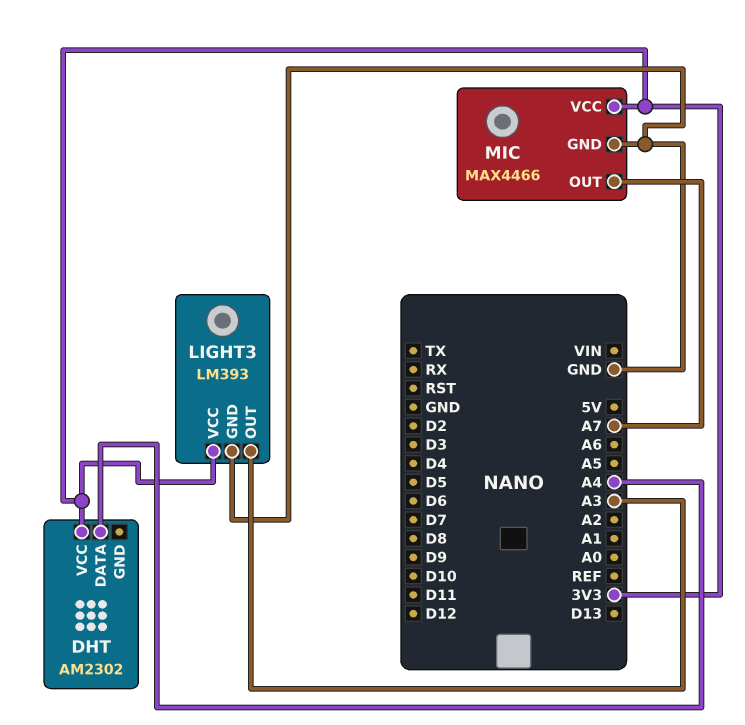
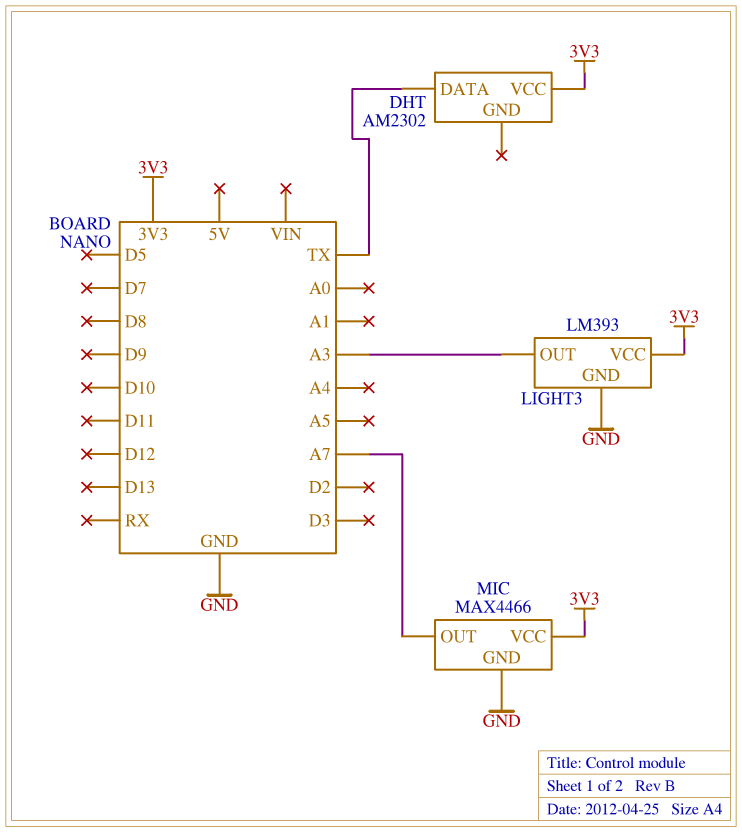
DHT pin DATA: A4 -> TX

